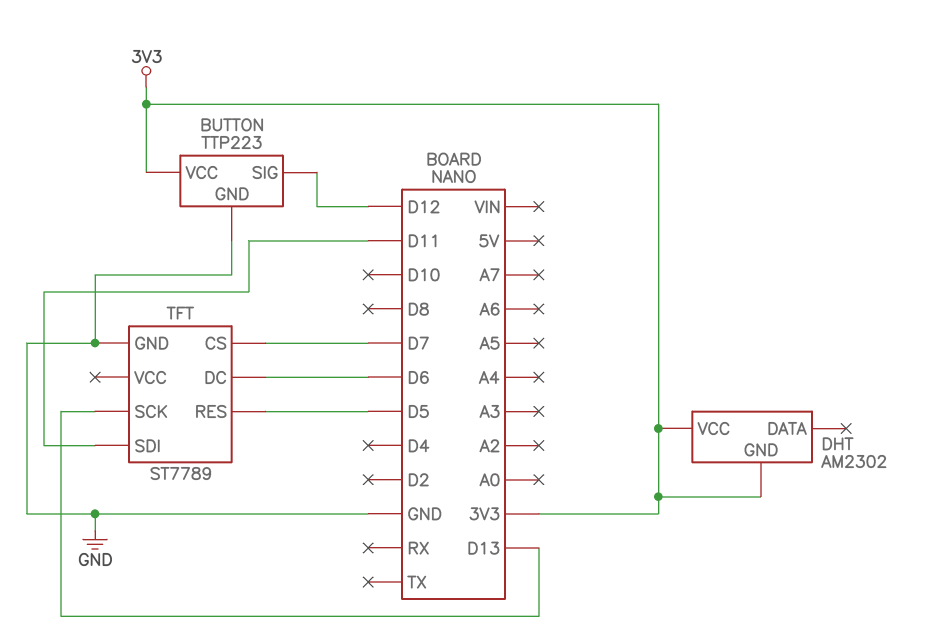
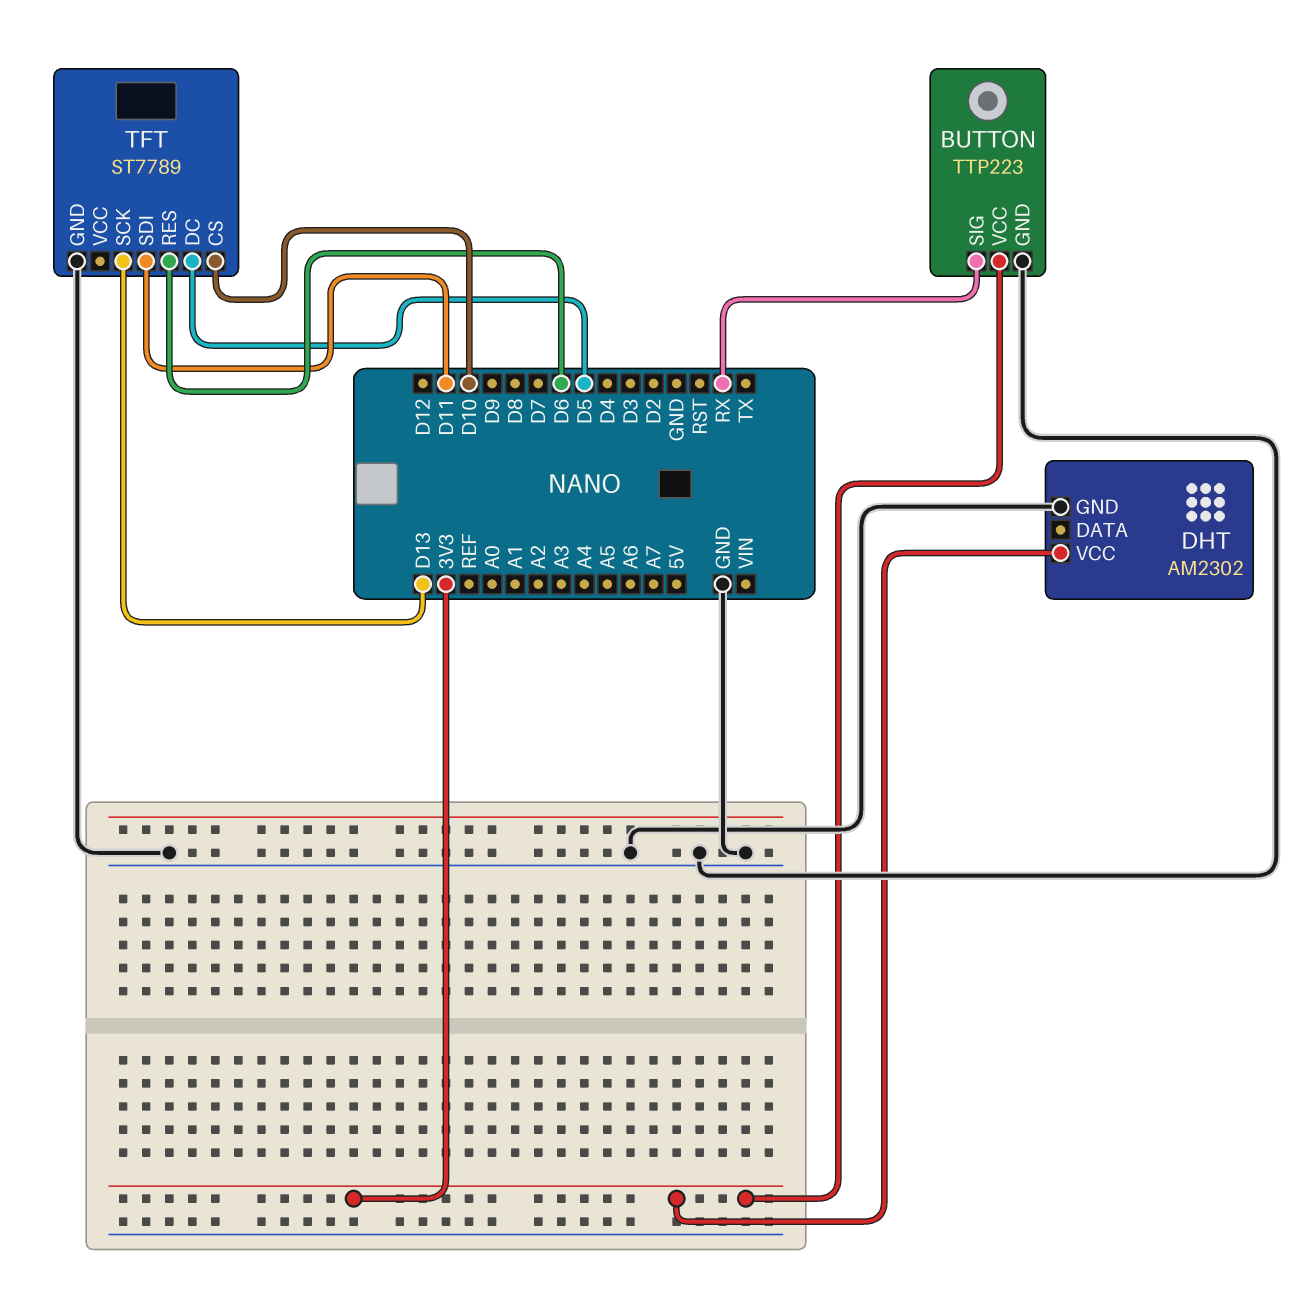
BUTTON pin SIG: D12 -> RX
DHT pin GND: 3V3 -> GND
TFT pin CS: D7 -> D10
TFT pin DC: D6 -> D5
TFT pin RES: D5 -> D6

